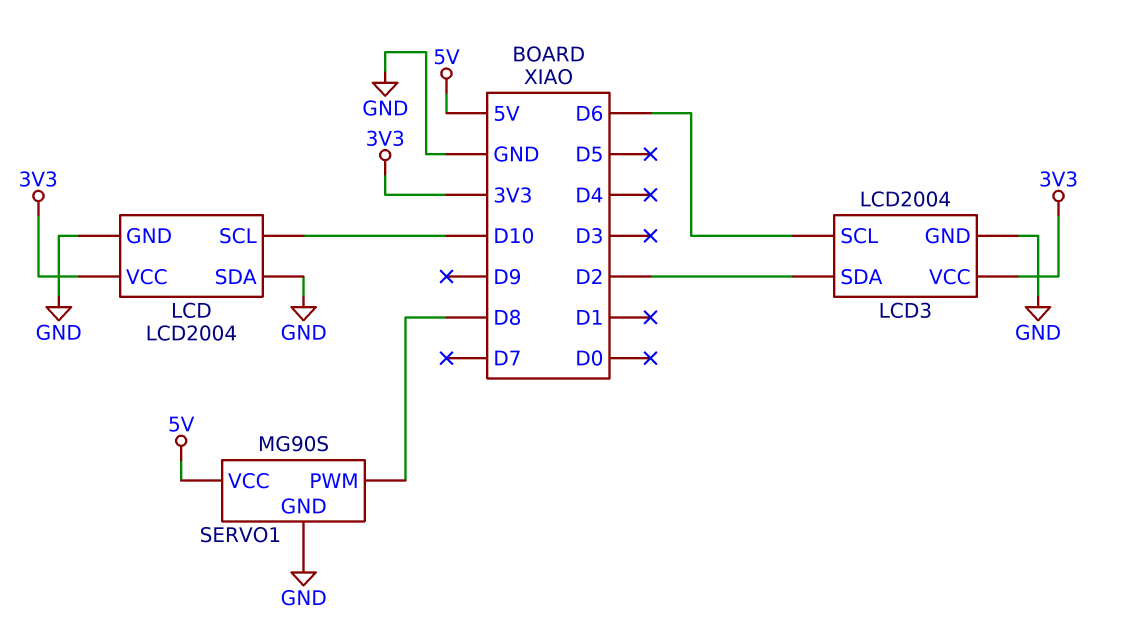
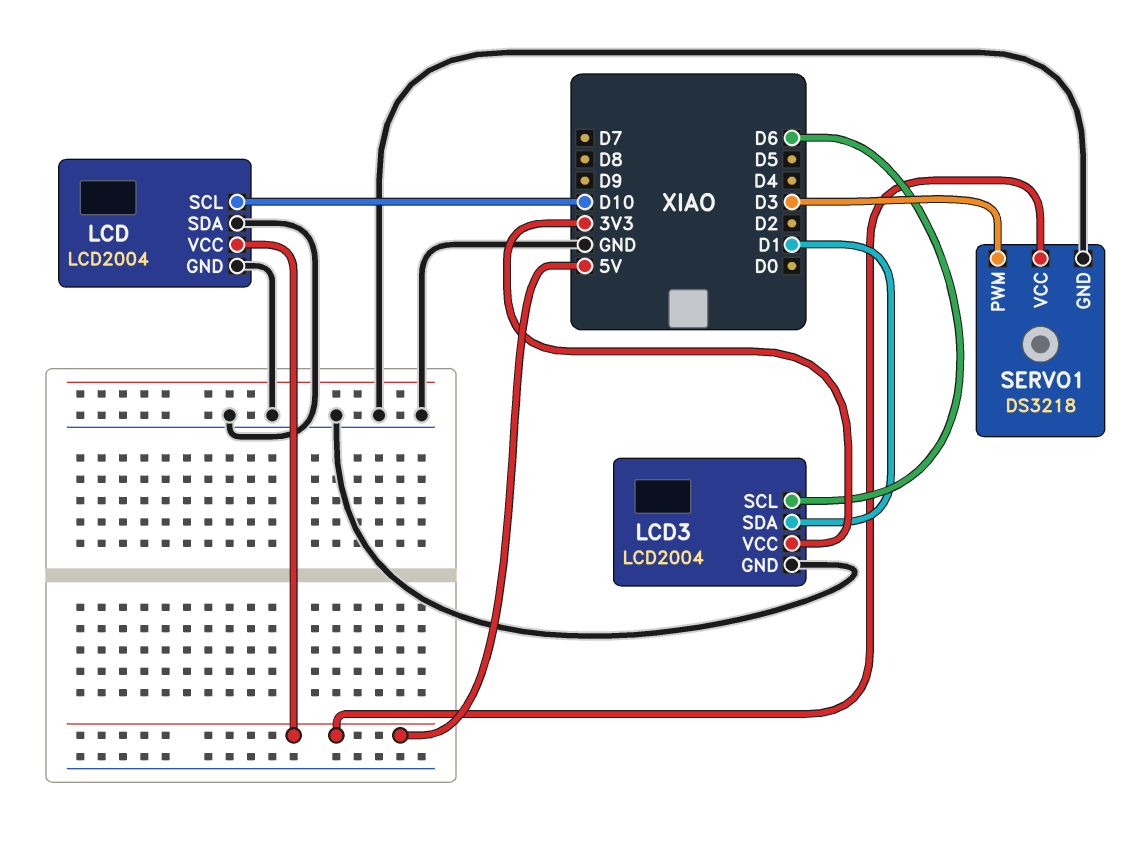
LCD pin VCC: 3V3 -> 5V
LCD3 pin SDA: D2 -> D1
SERVO1: MG90S -> DS3218
SERVO1 pin PWM: D8 -> D3

